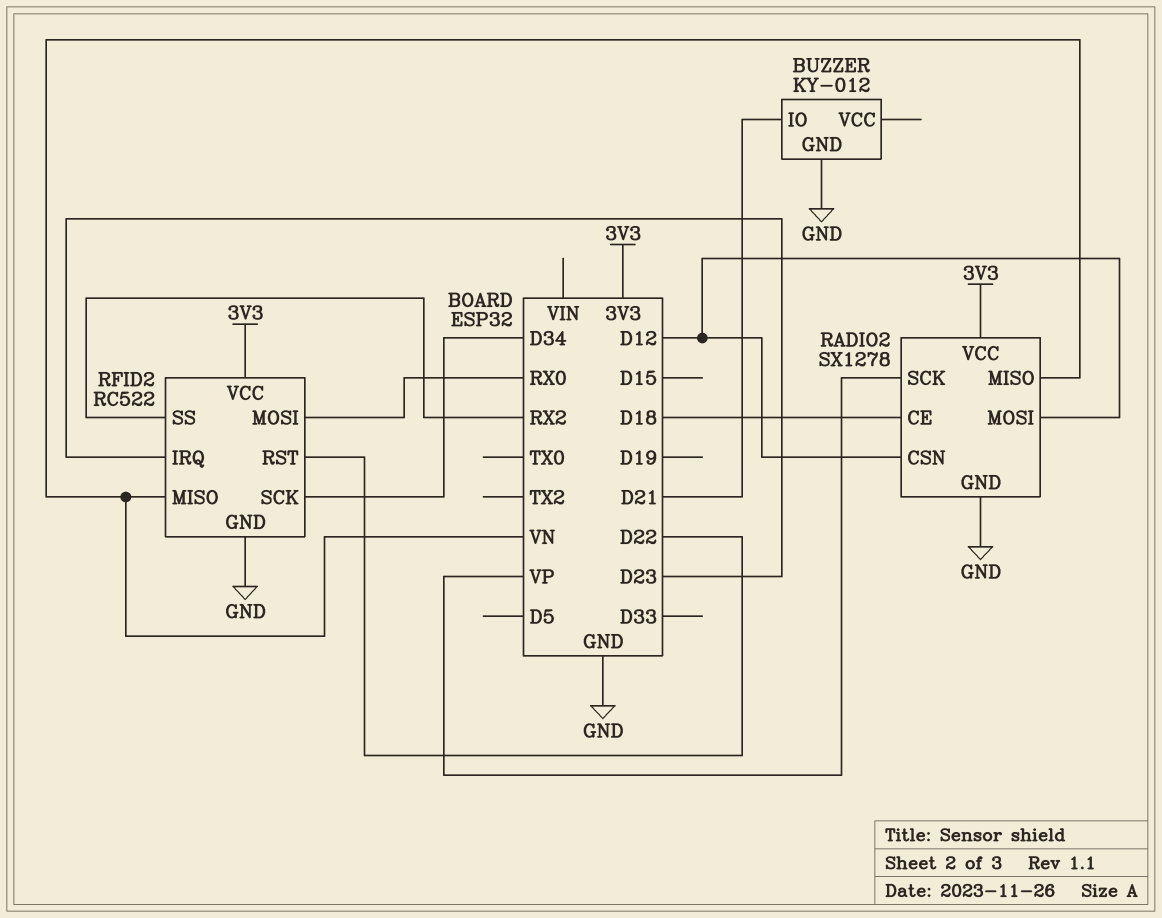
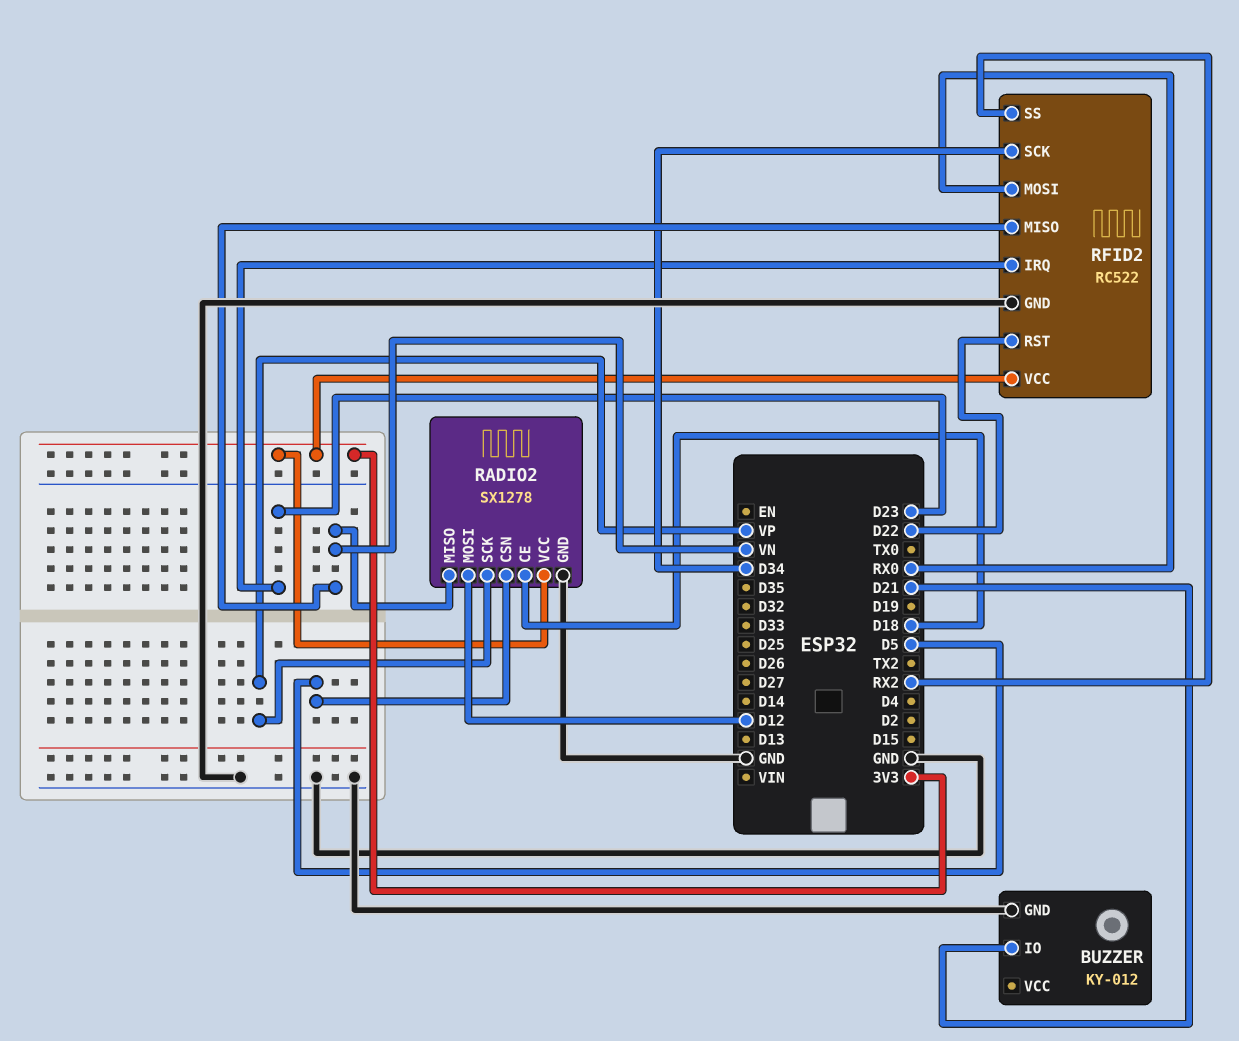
RADIO2 pin CSN: D12 -> D5

